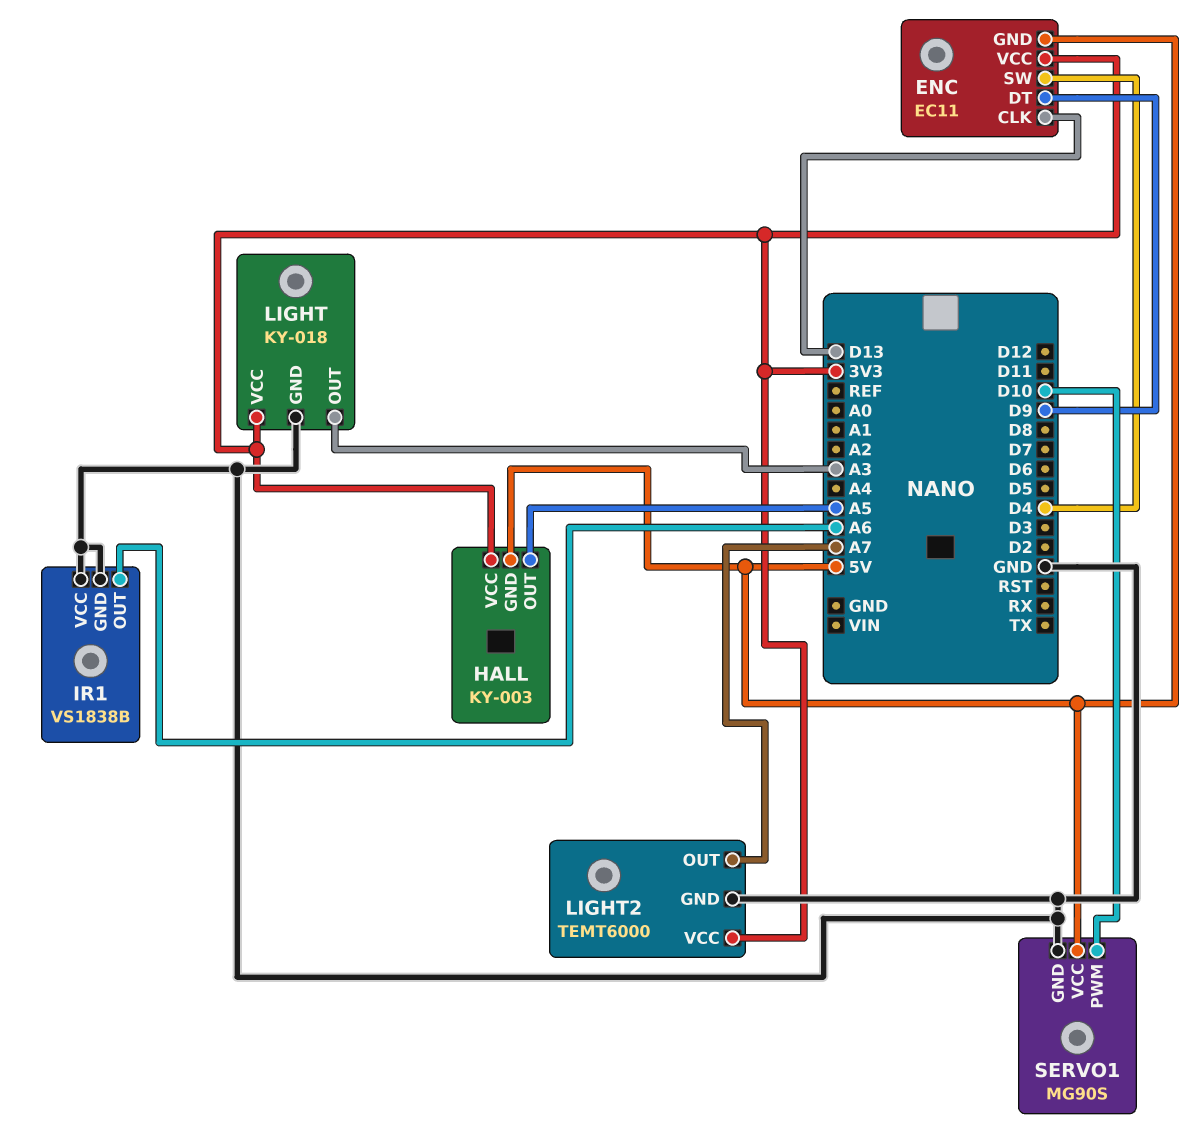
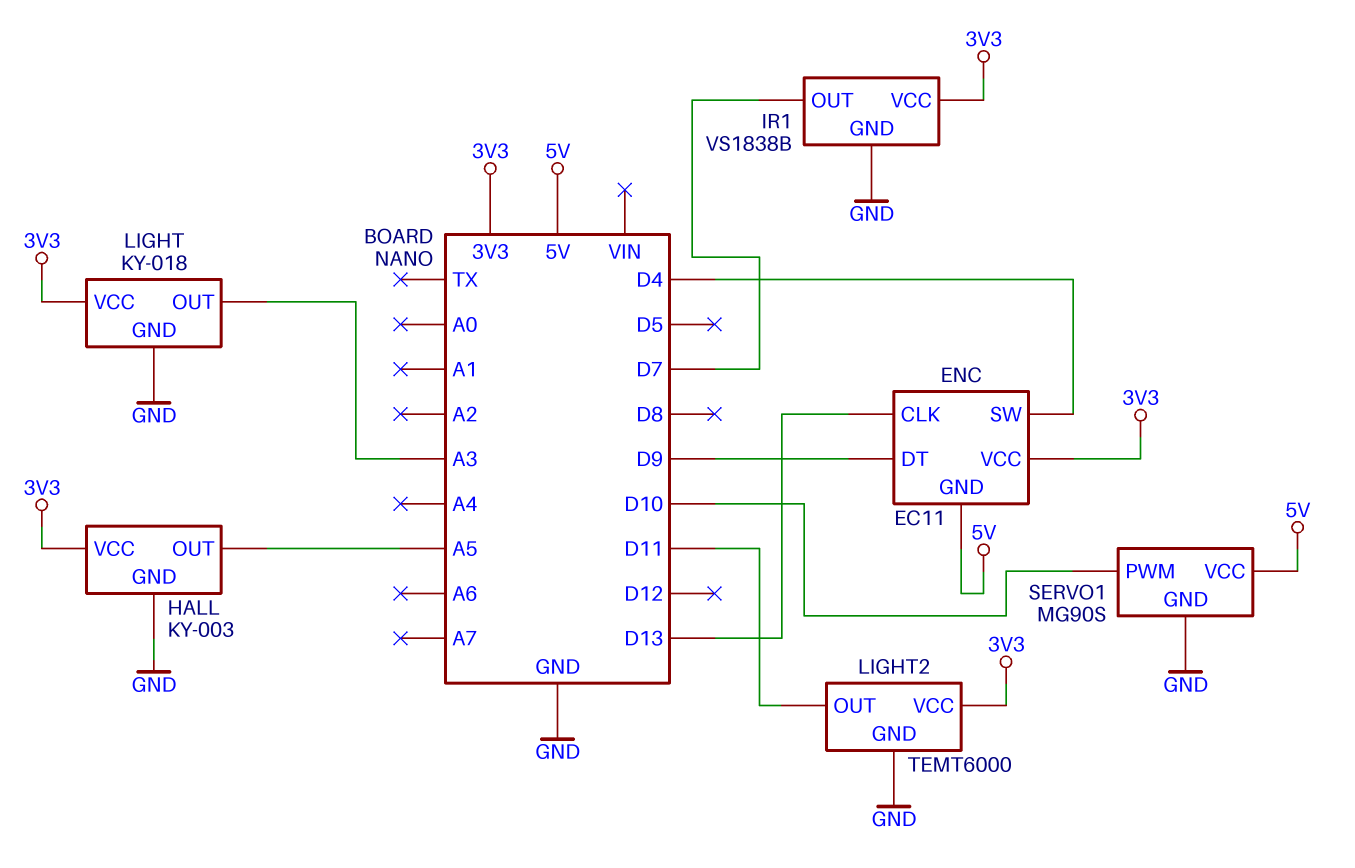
HALL pin GND: 5V -> GND
IR1 pin OUT: A6 -> D7
IR1 pin VCC: GND -> 3V3
LIGHT2 pin OUT: A7 -> D11

